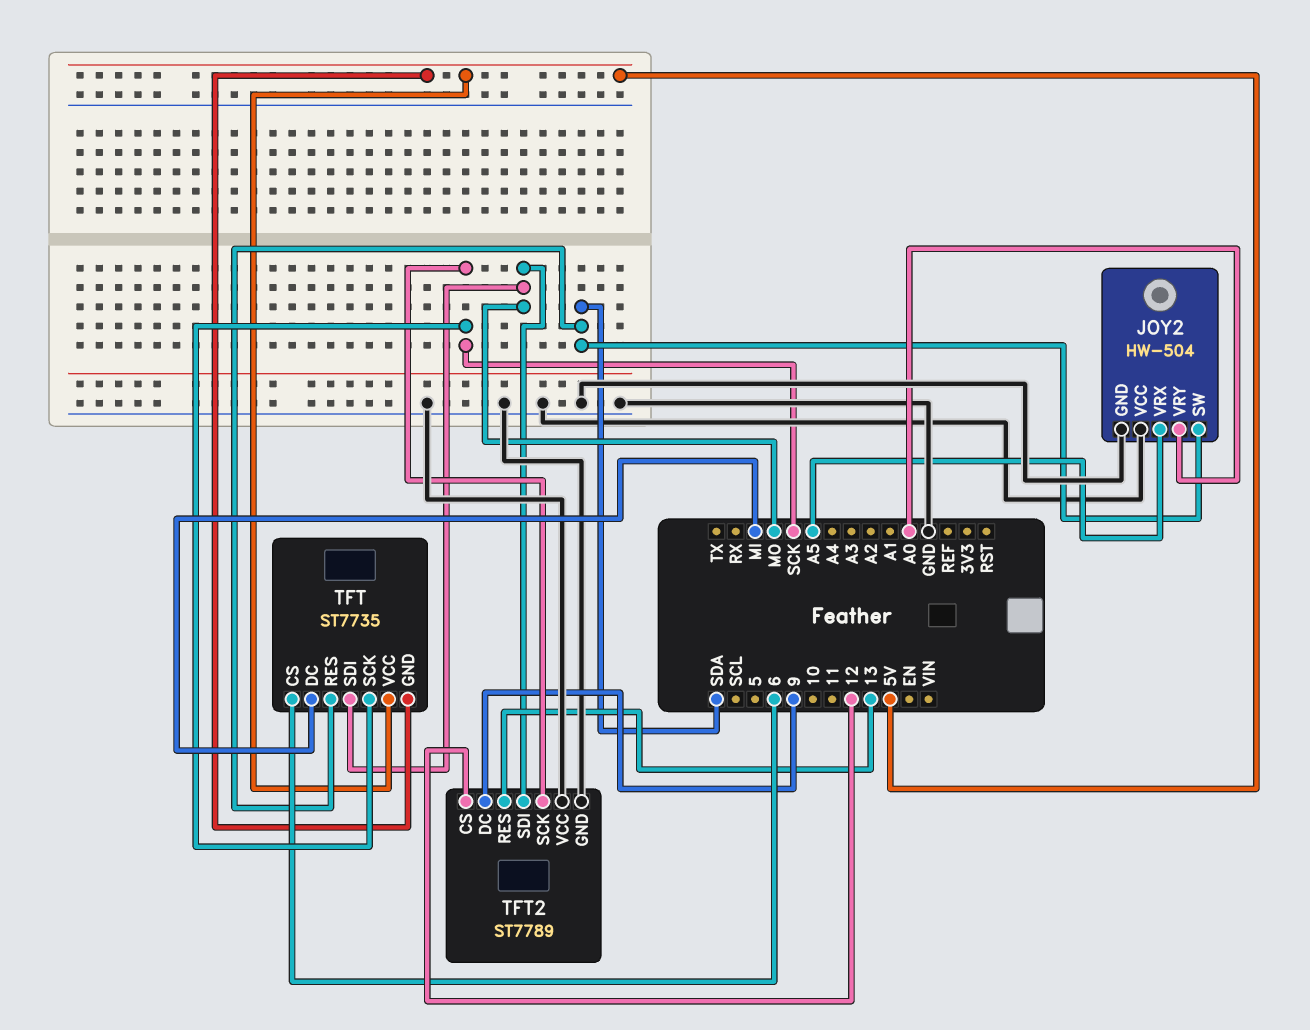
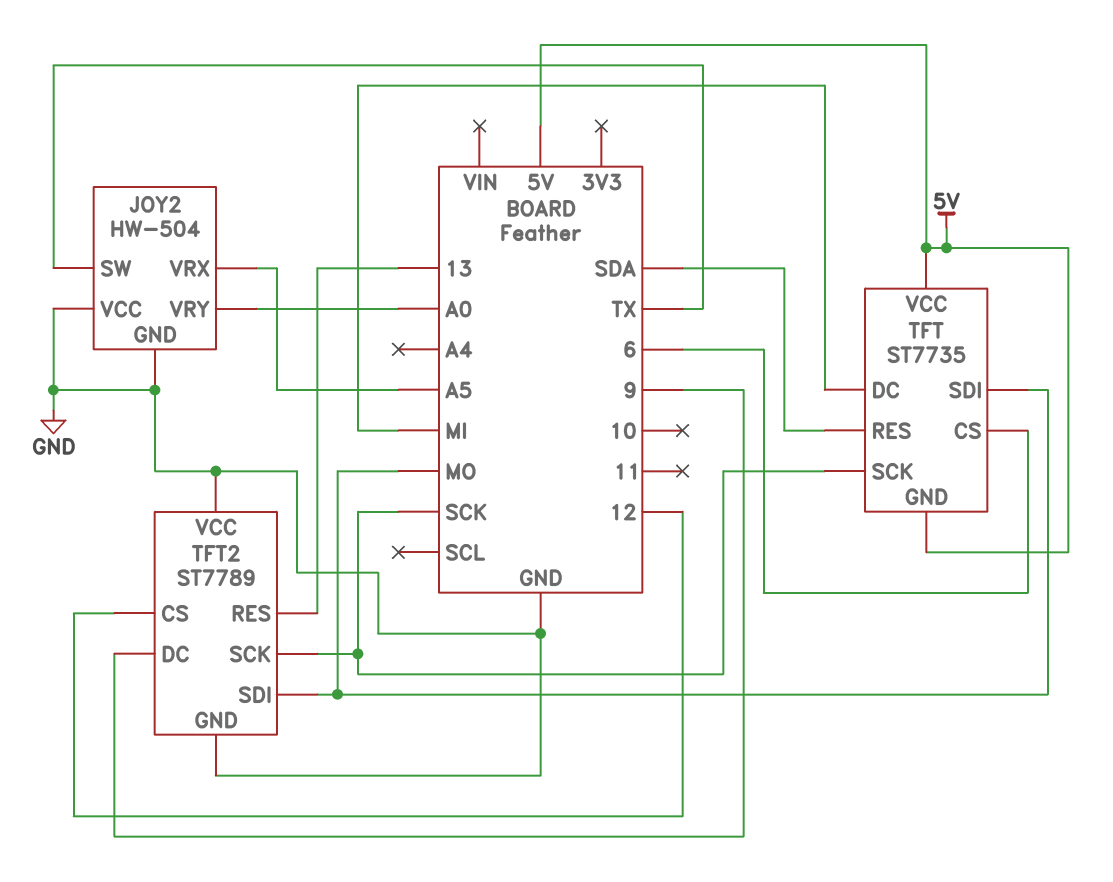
JOY2 pin SW: SDA -> TX

